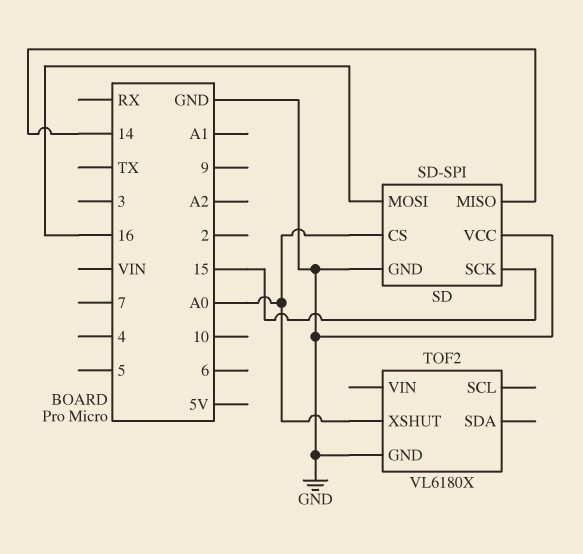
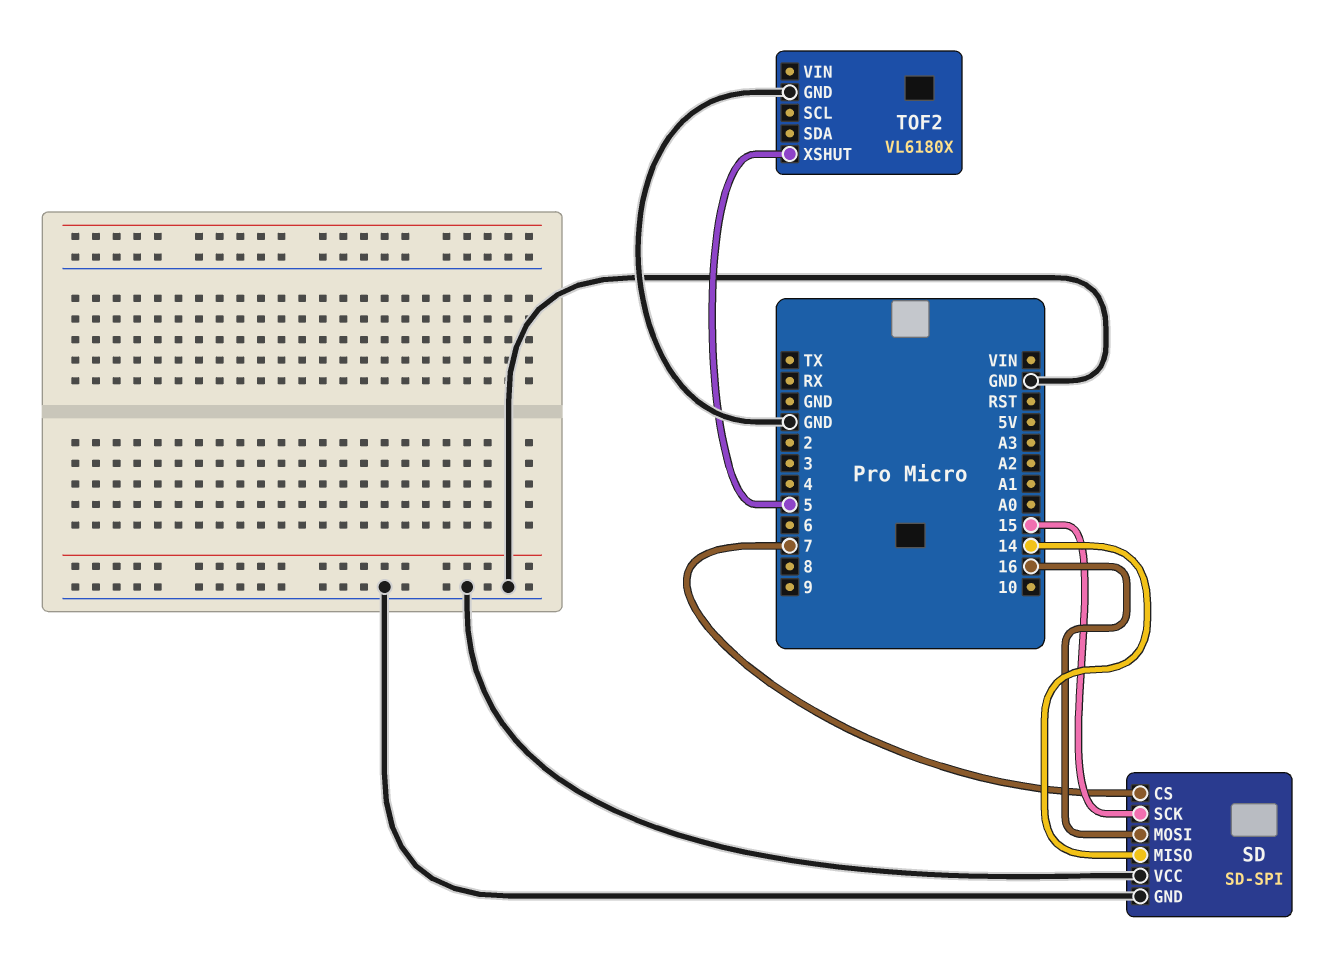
SD pin CS: A0 -> 7
TOF2 pin XSHUT: A0 -> 5

